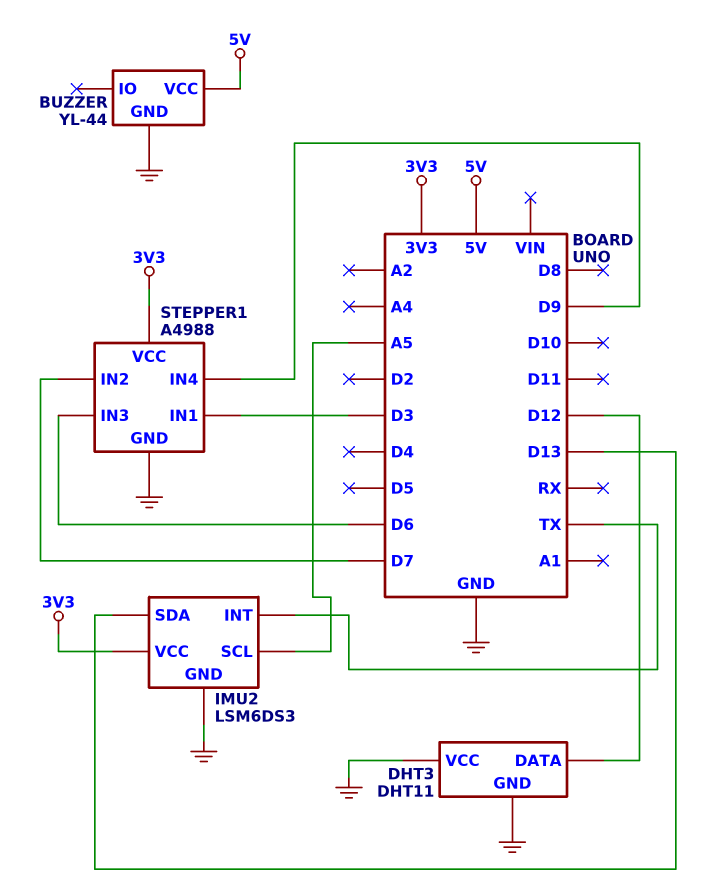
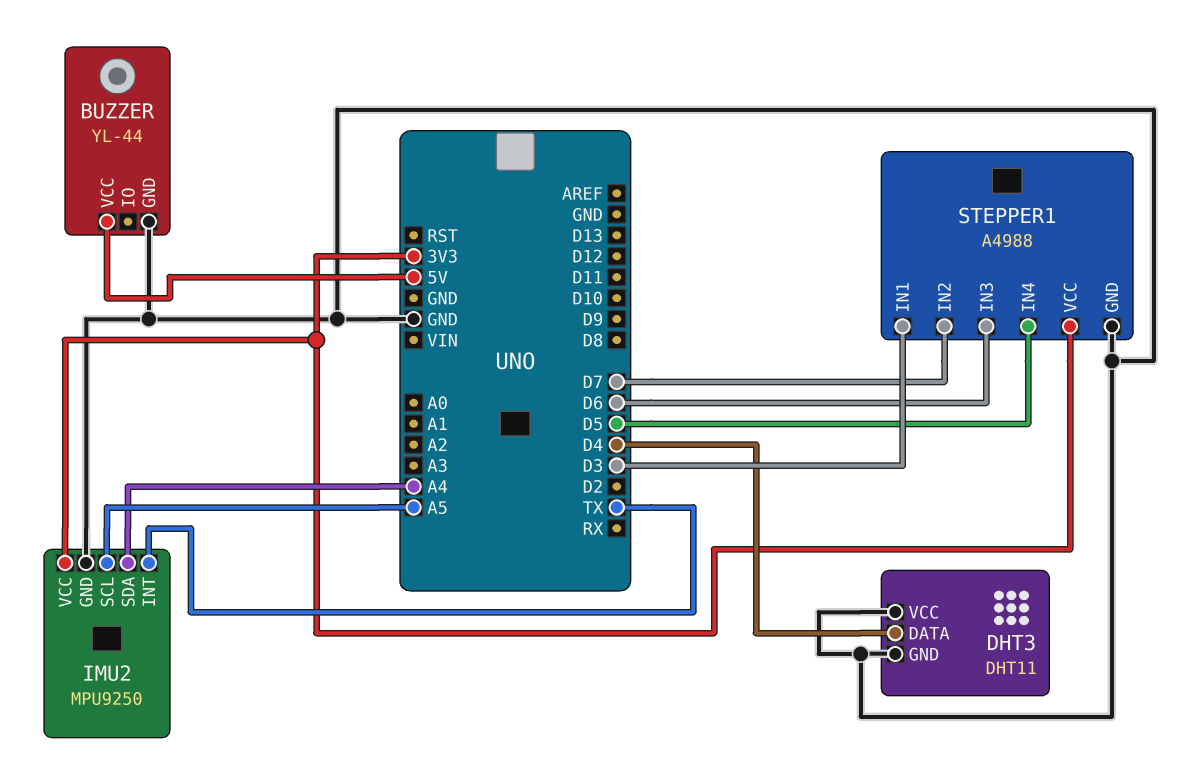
DHT3 pin DATA: D12 -> D4
IMU2: LSM6DS3 -> MPU9250
IMU2 pin SDA: D13 -> A4
STEPPER1 pin IN4: D9 -> D5

